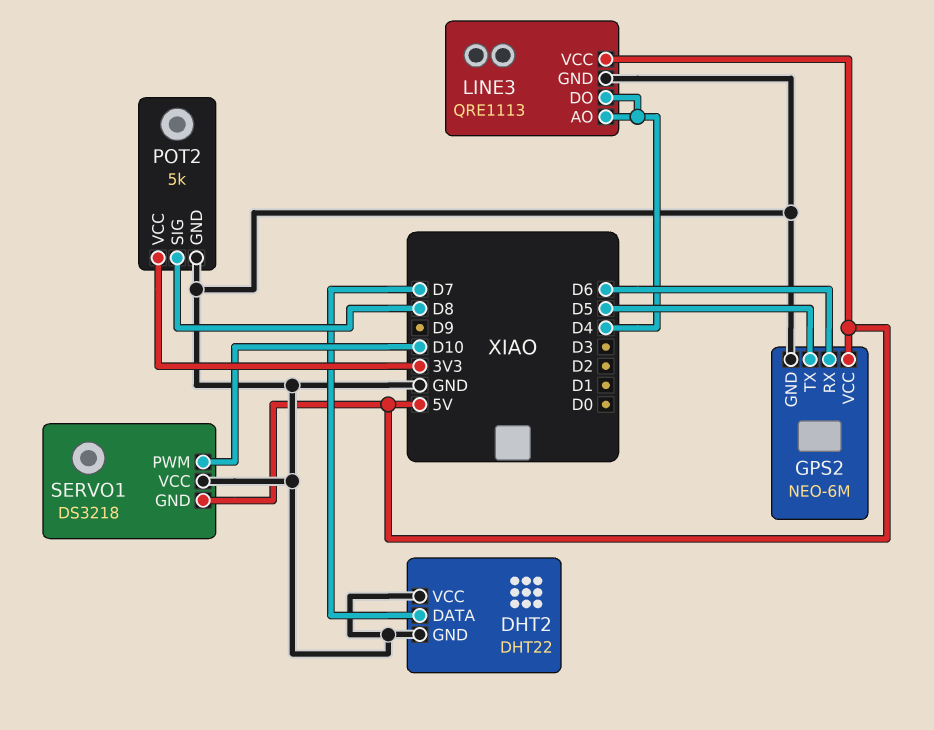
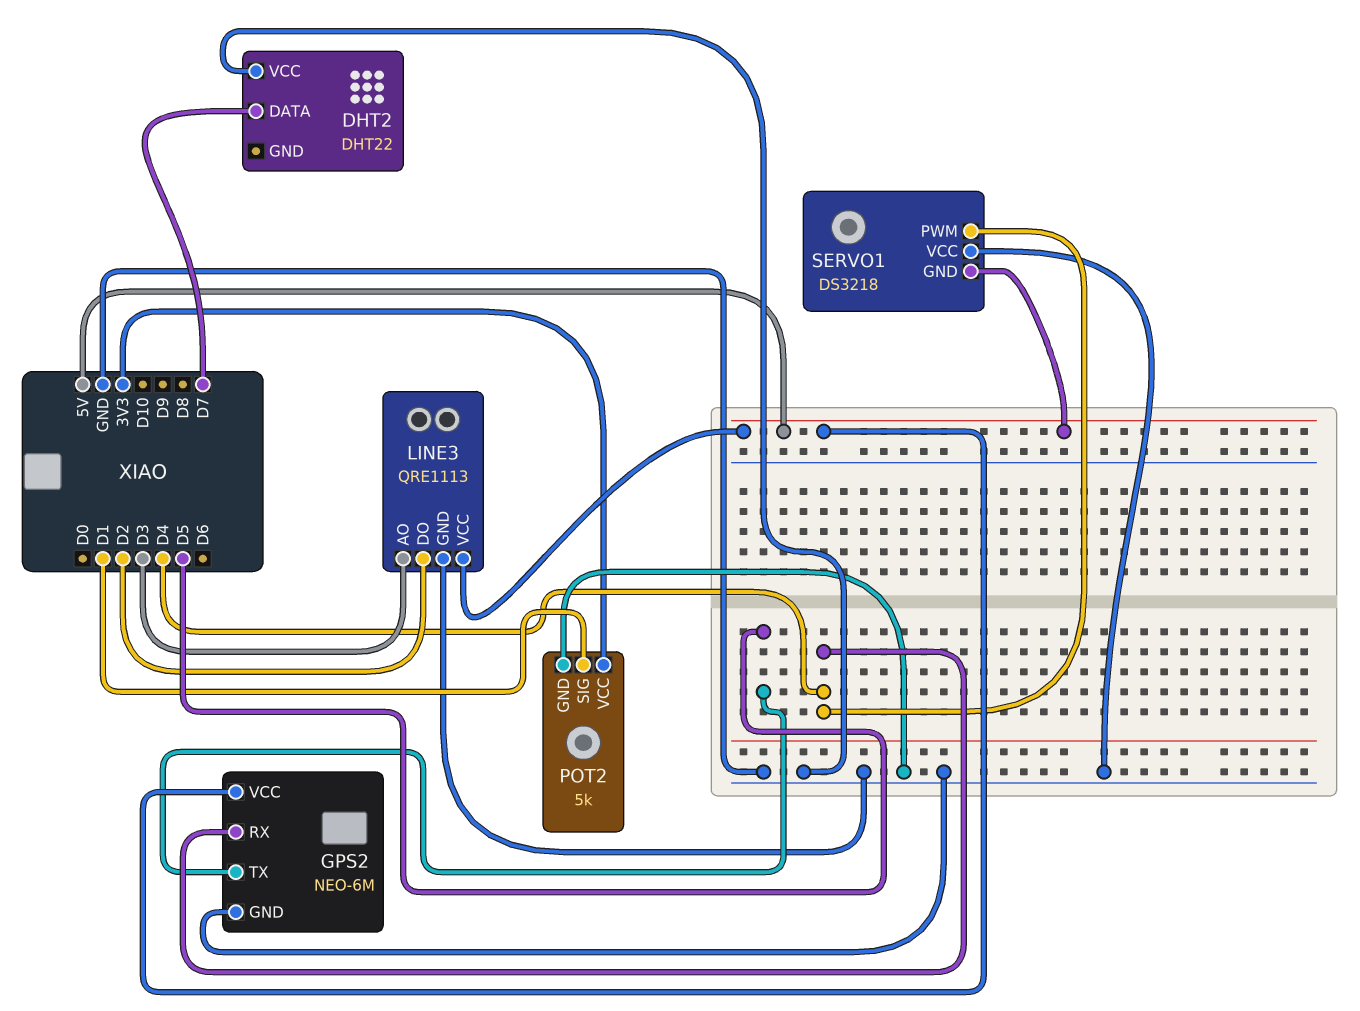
DHT2 pin GND: GND -> none
GPS2 pin RX: D6 -> D4
LINE3 pin AO: D4 -> D3
LINE3 pin DO: D4 -> D2
POT2 pin SIG: D8 -> D1
SERVO1 pin PWM: D10 -> D4

